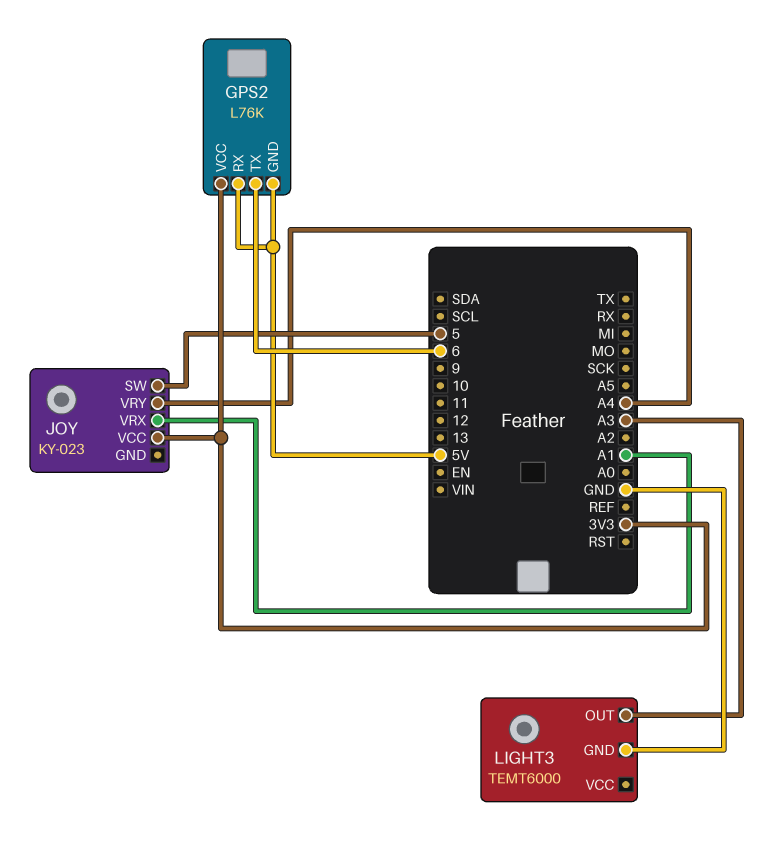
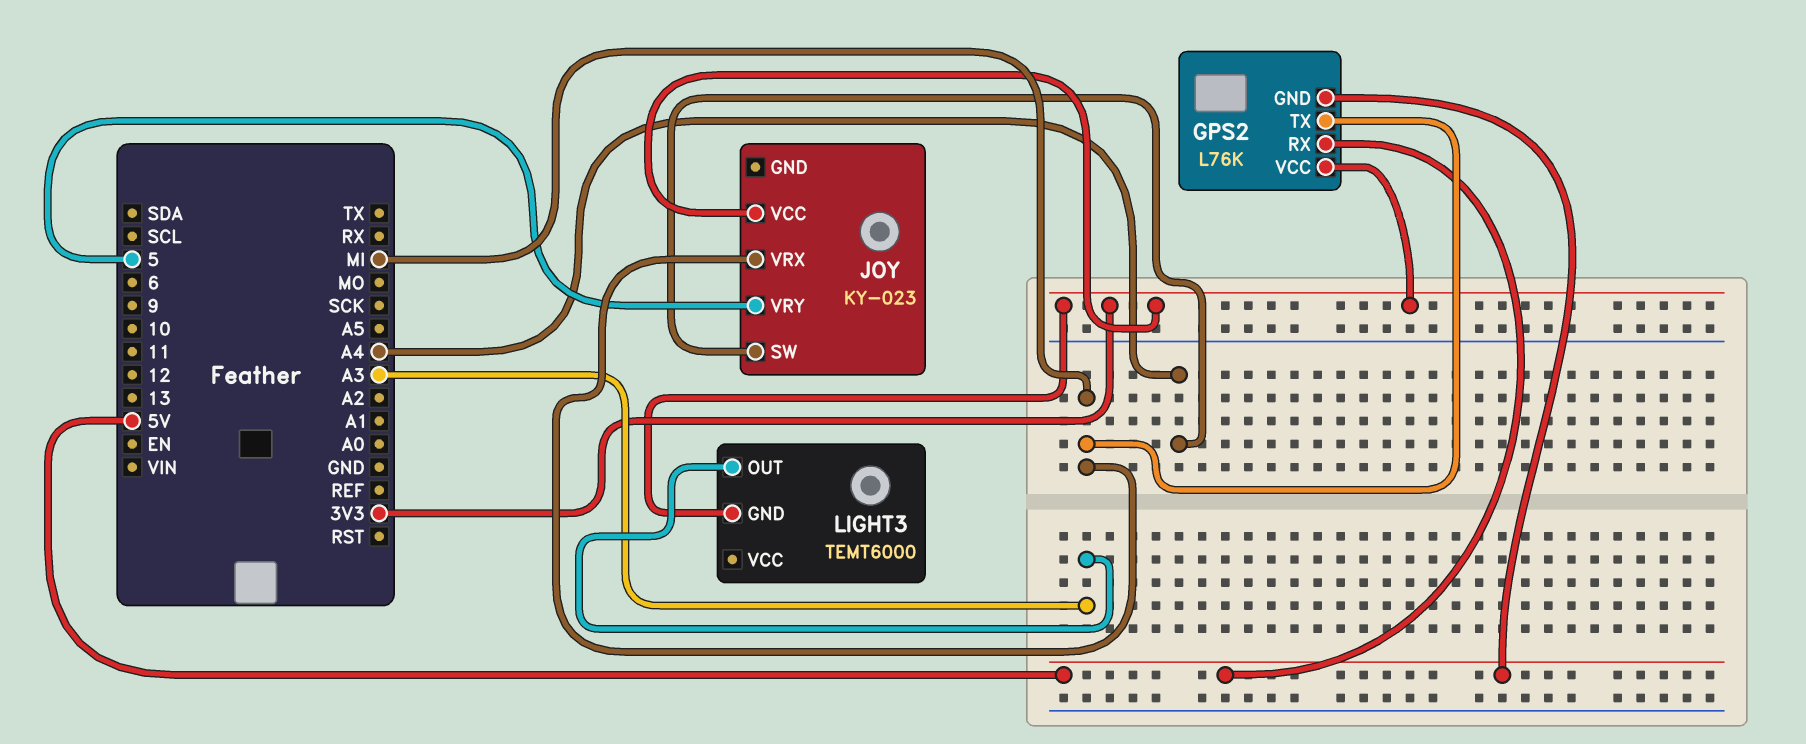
GPS2 pin TX: 6 -> MI
JOY pin SW: 5 -> A4
JOY pin VRX: A1 -> MI
JOY pin VRY: A4 -> 5
LIGHT3 pin GND: GND -> 3V3

